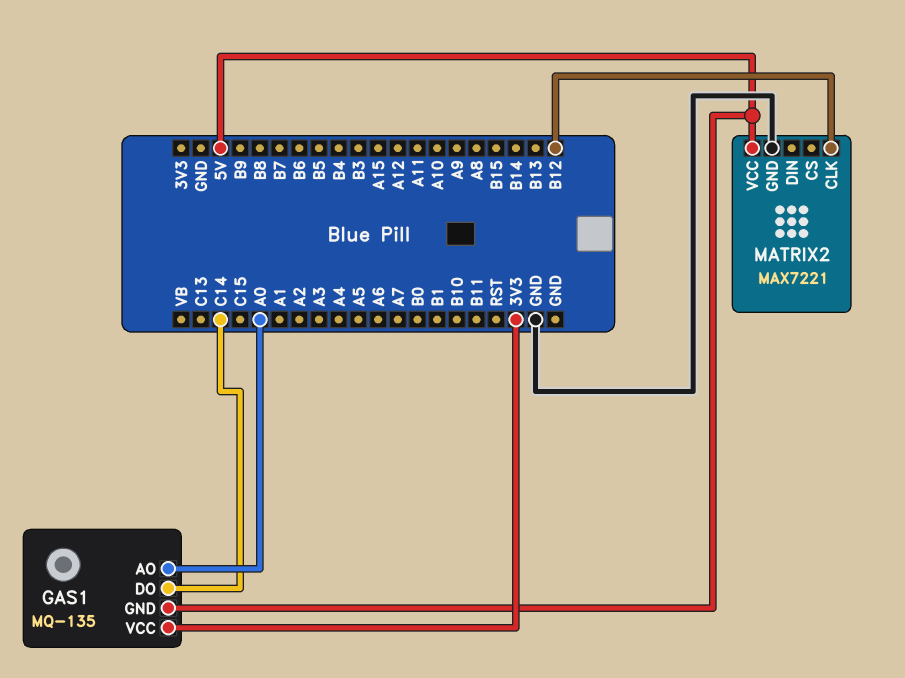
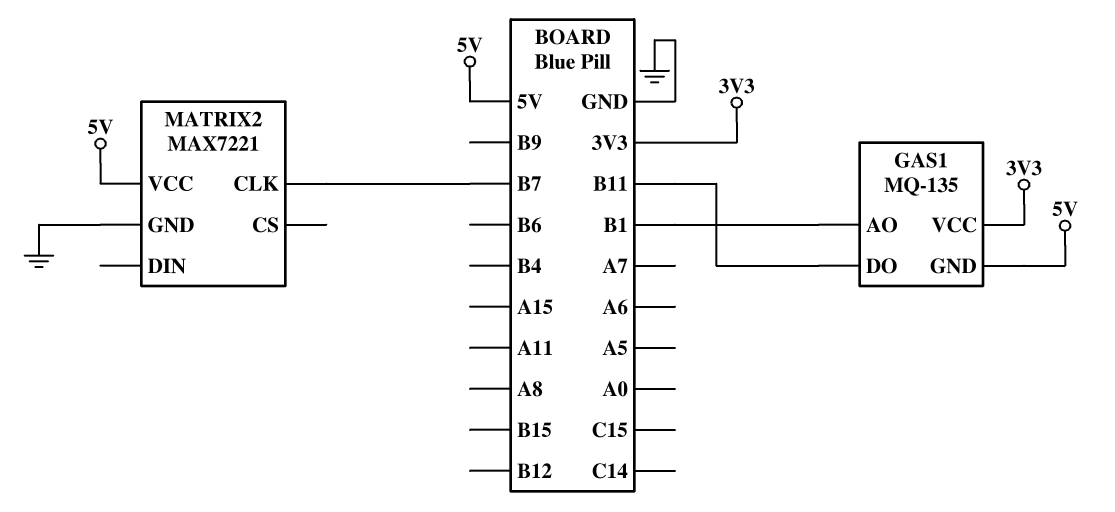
GAS1 pin AO: A0 -> B1
GAS1 pin DO: C14 -> B11
MATRIX2 pin CLK: B12 -> B7

